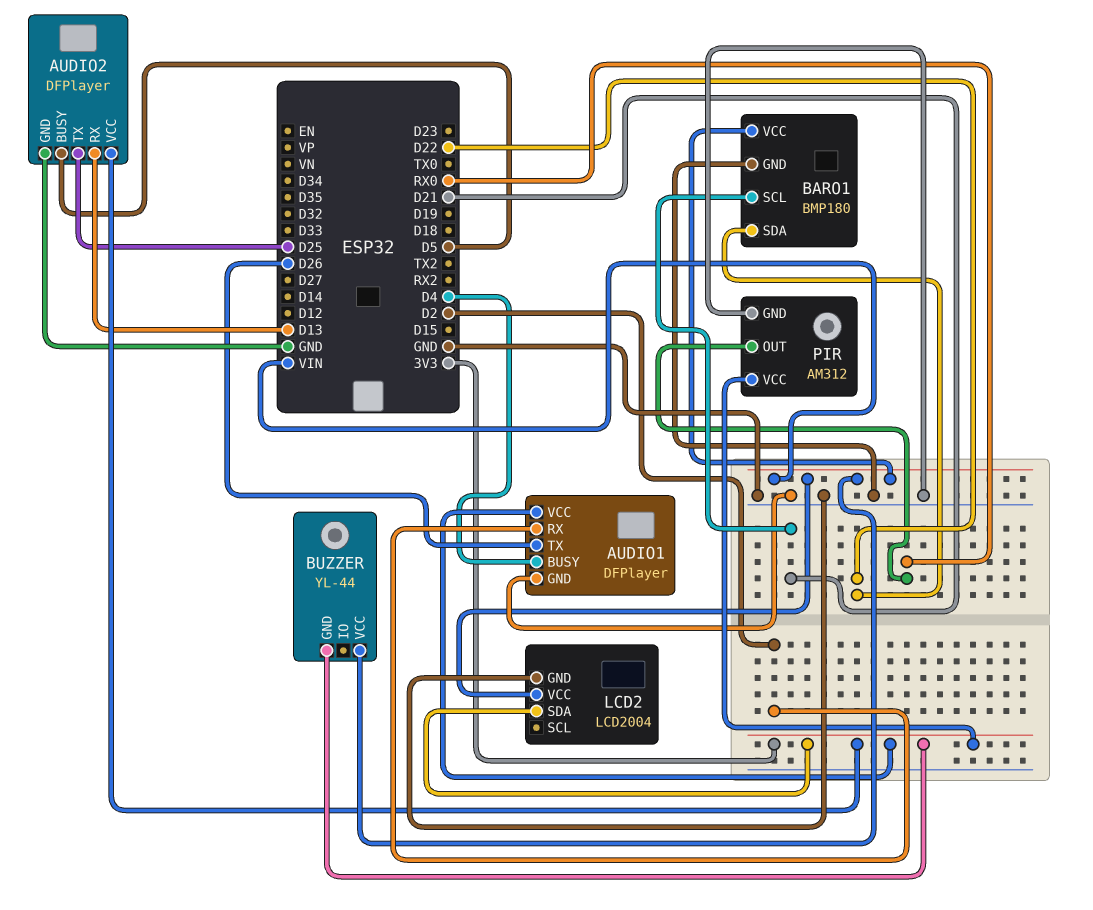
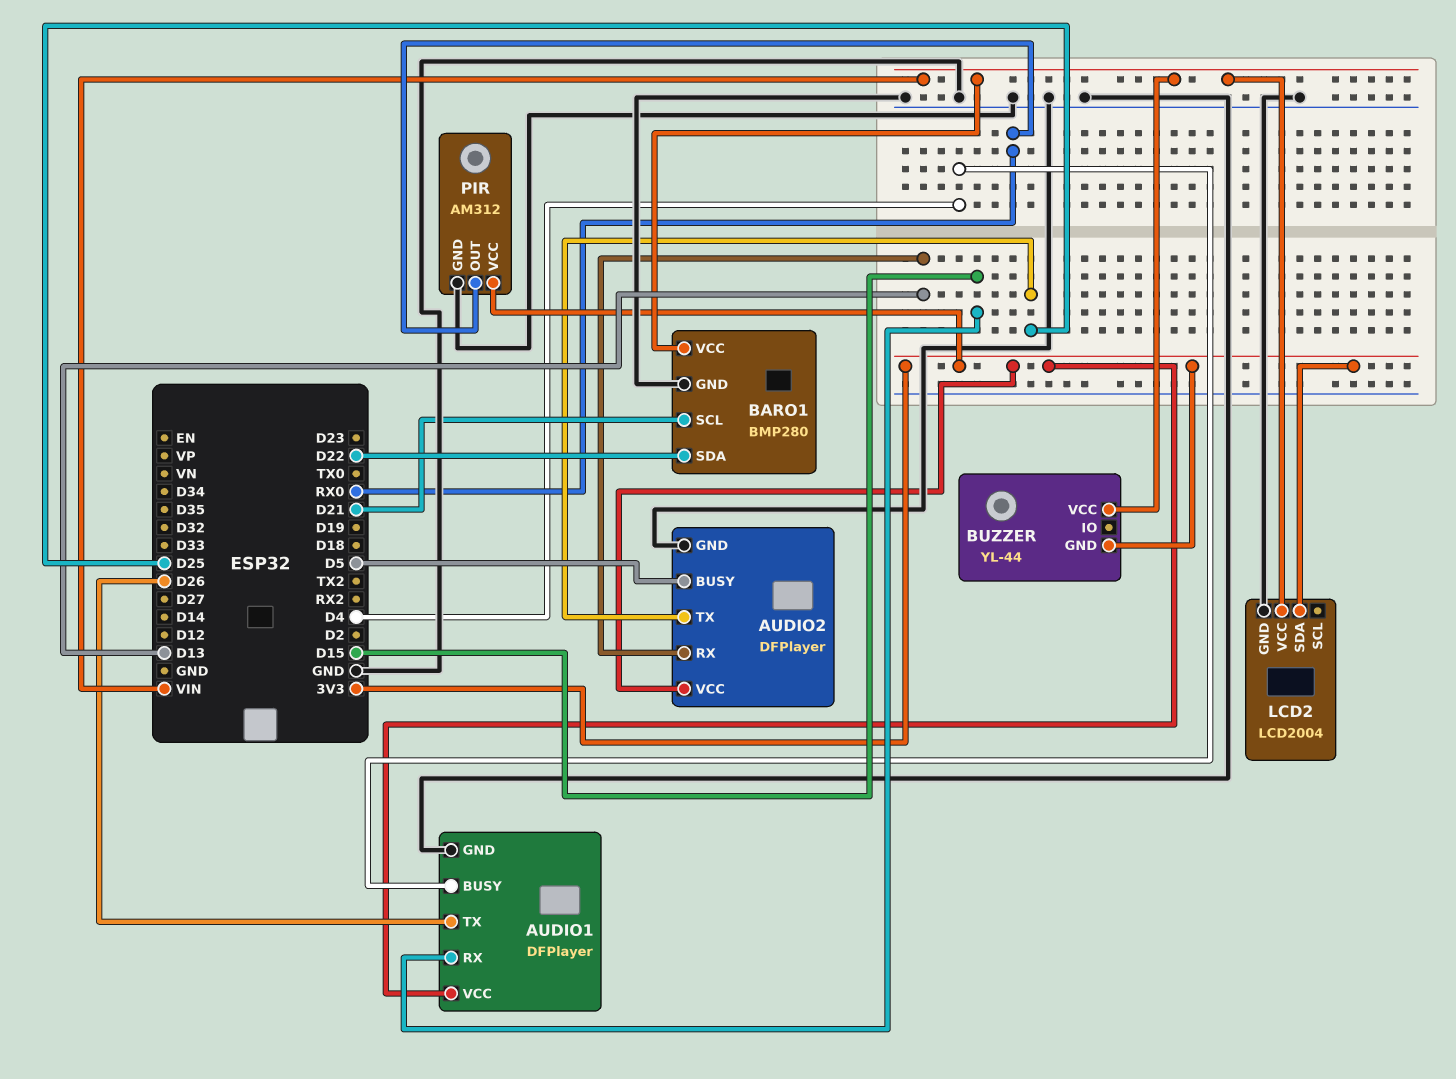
AUDIO1 pin RX: D2 -> D15
BARO1: BMP180 -> BMP280

